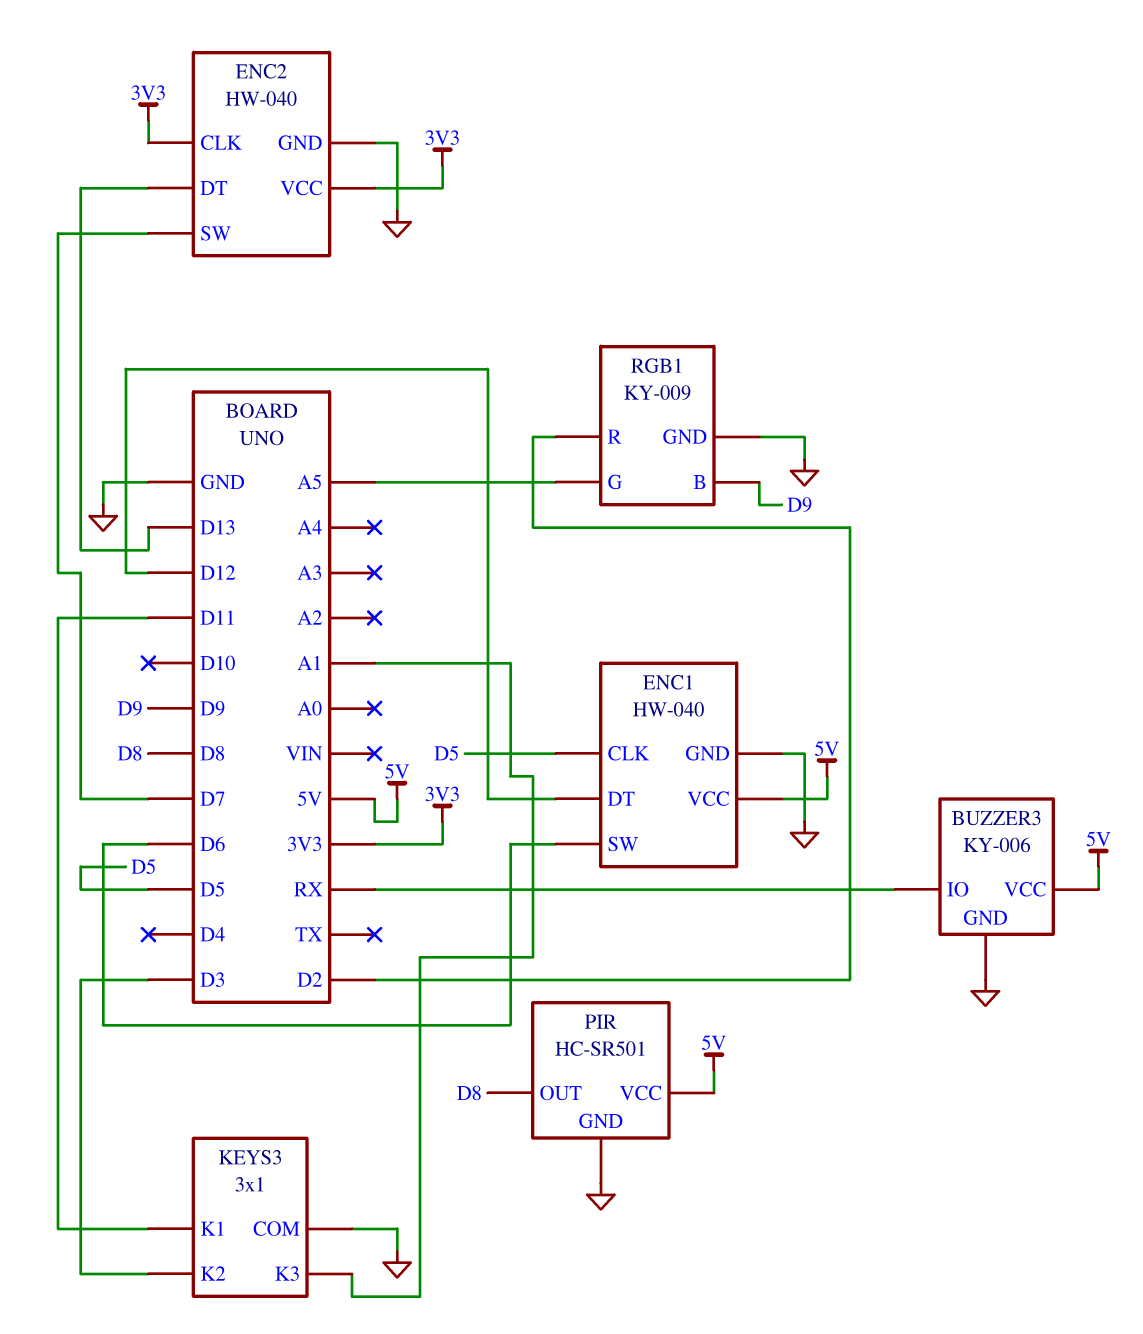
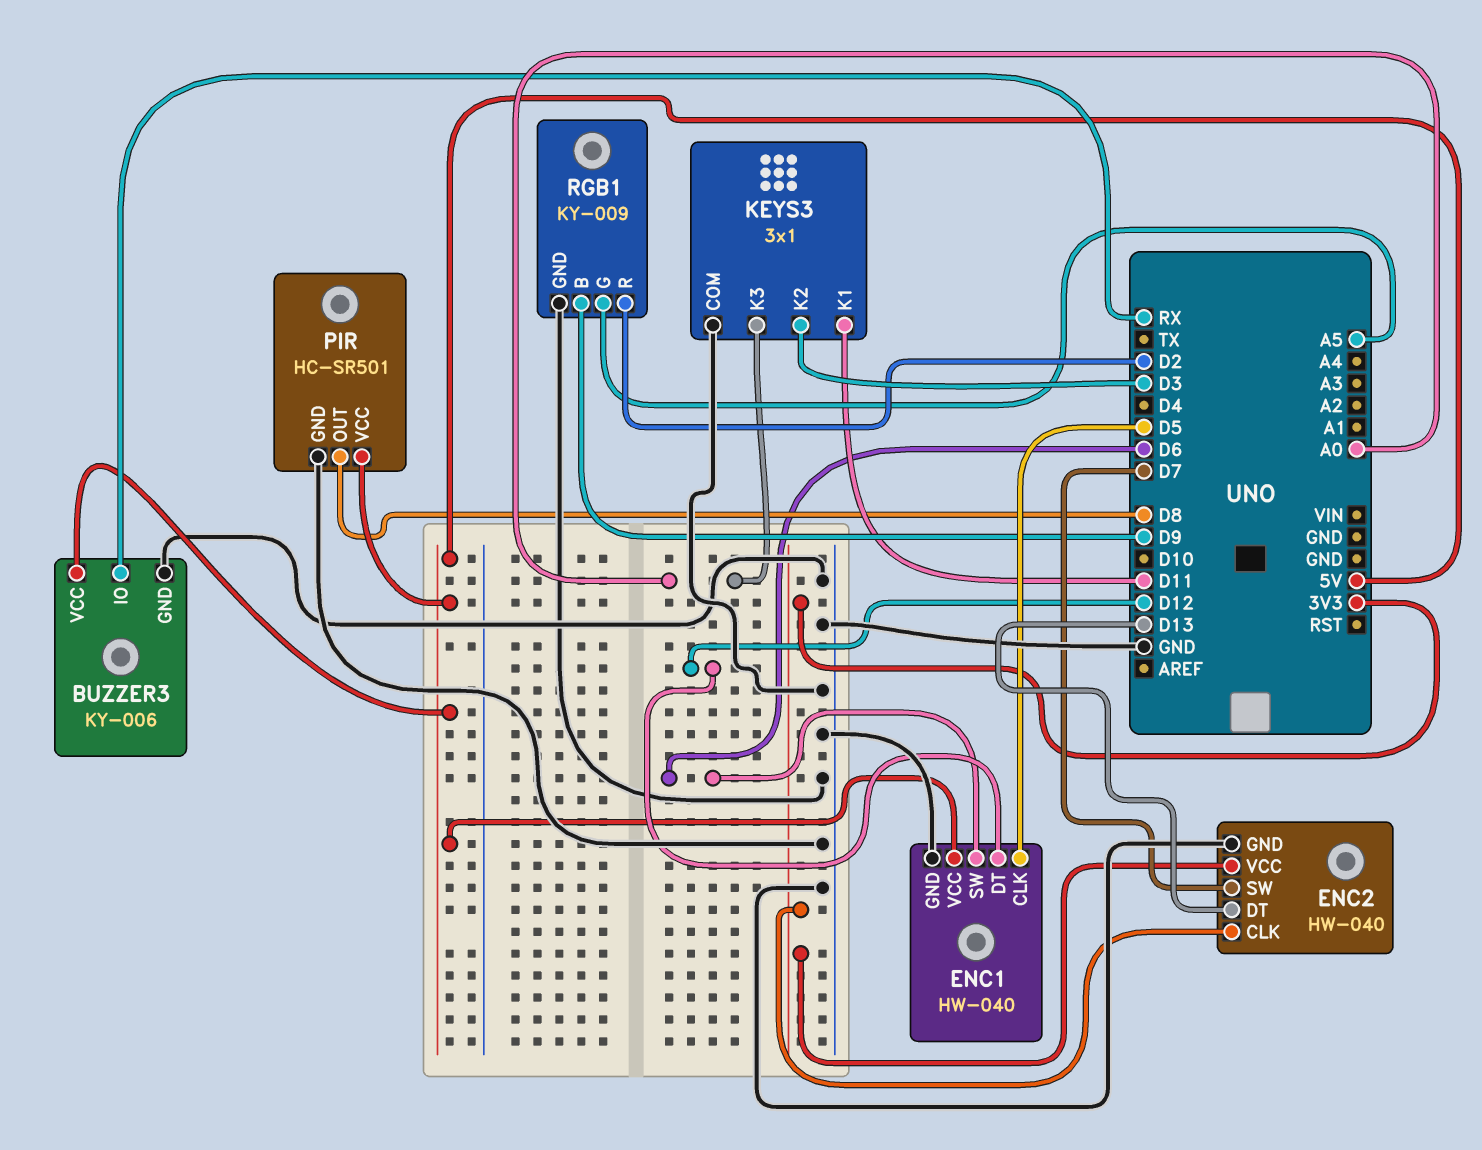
KEYS3 pin K3: A1 -> A0

